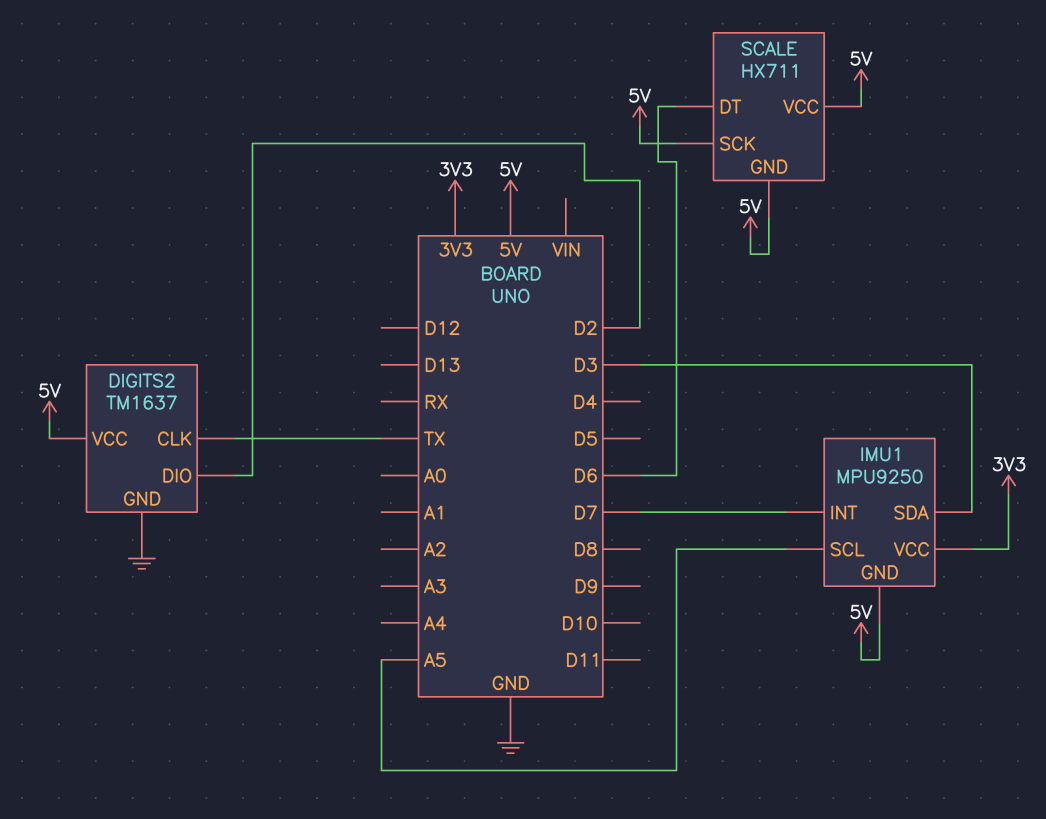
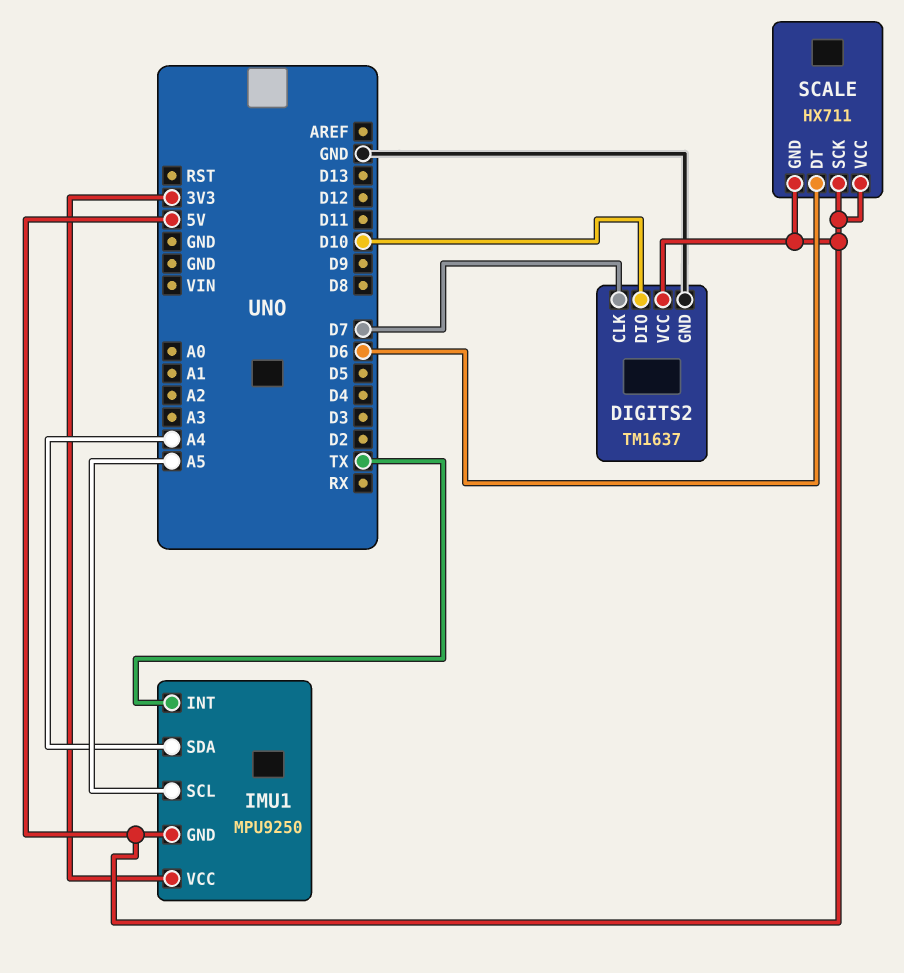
DIGITS2 pin CLK: TX -> D7
DIGITS2 pin DIO: D2 -> D10
IMU1 pin INT: D7 -> TX
IMU1 pin SDA: D3 -> A4

